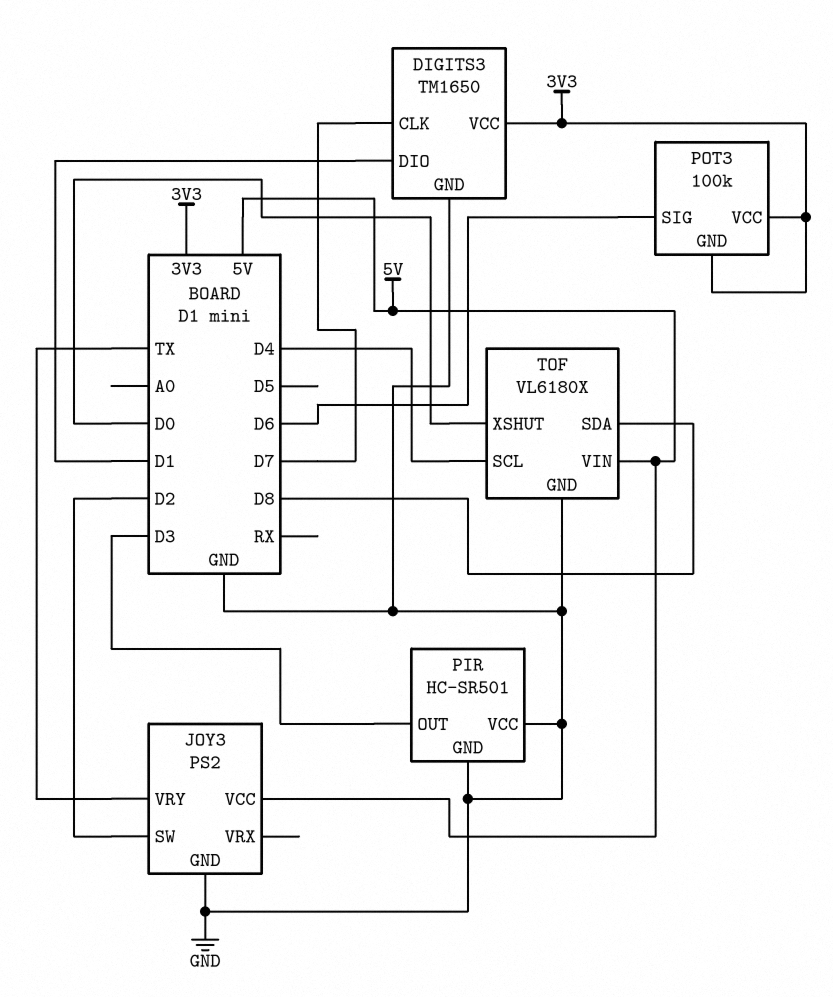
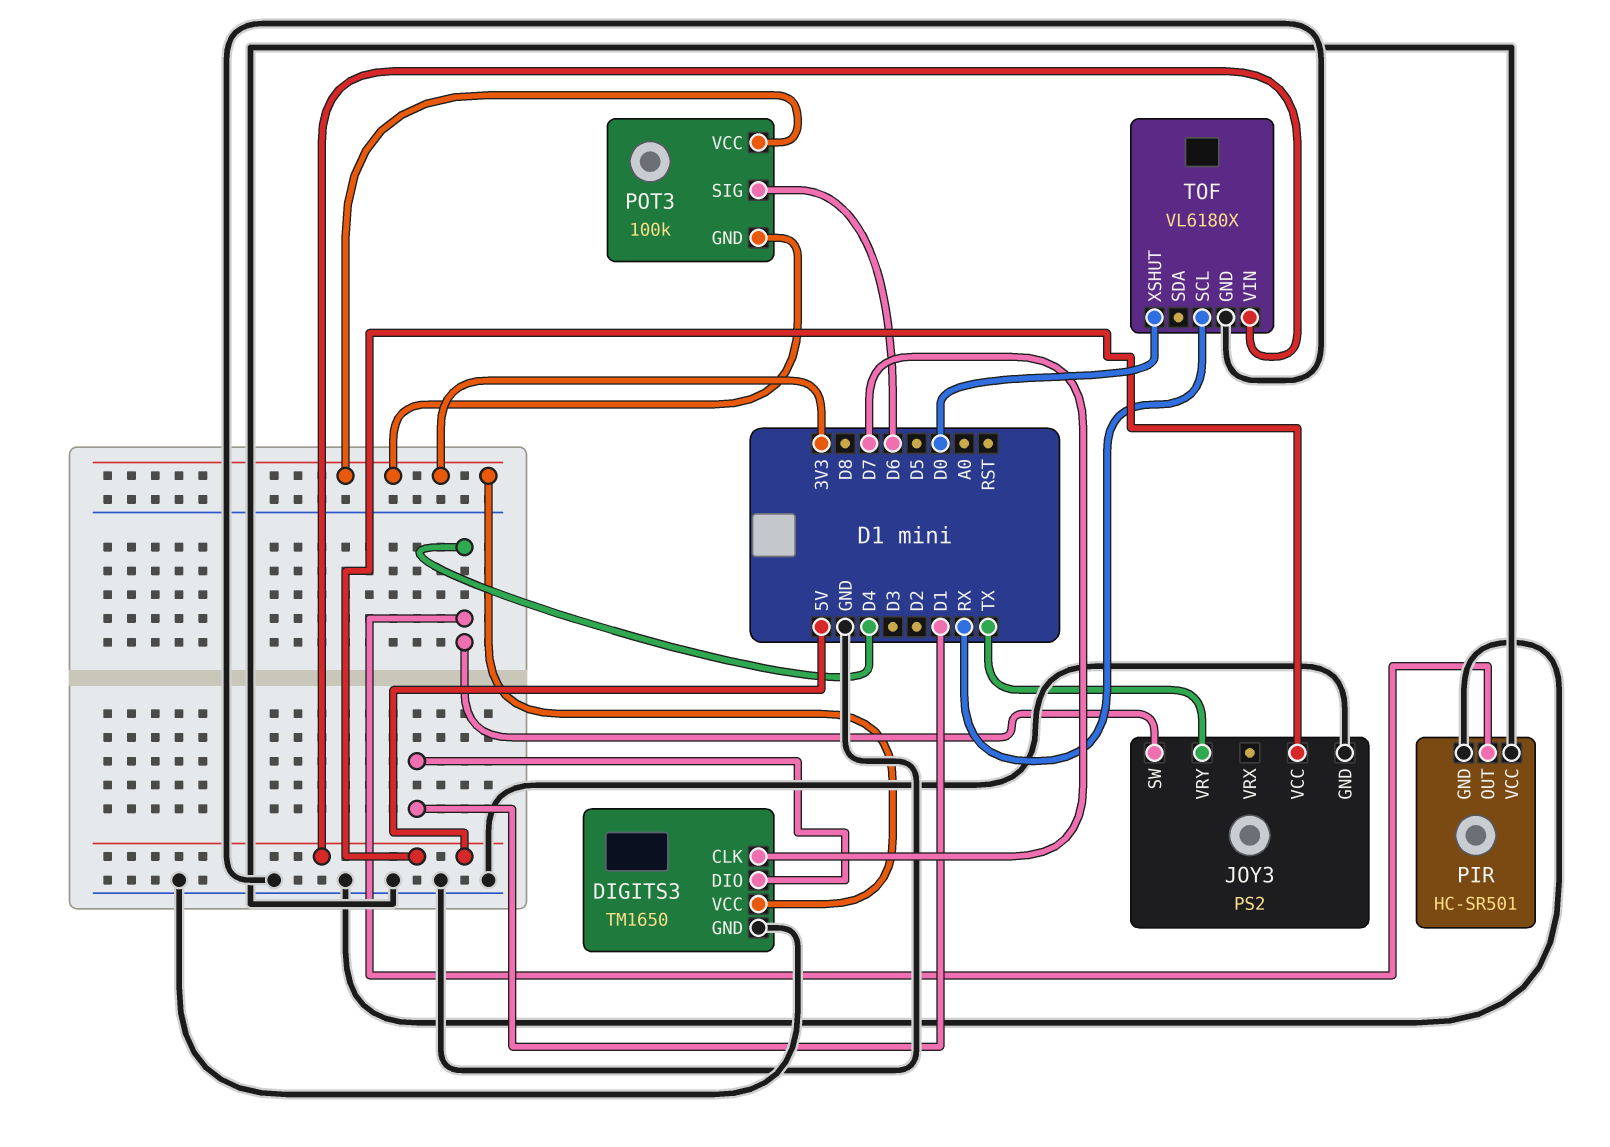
JOY3 pin SW: D2 -> D4
PIR pin OUT: D3 -> D4
TOF pin SCL: D4 -> RX
TOF pin SDA: D8 -> none

